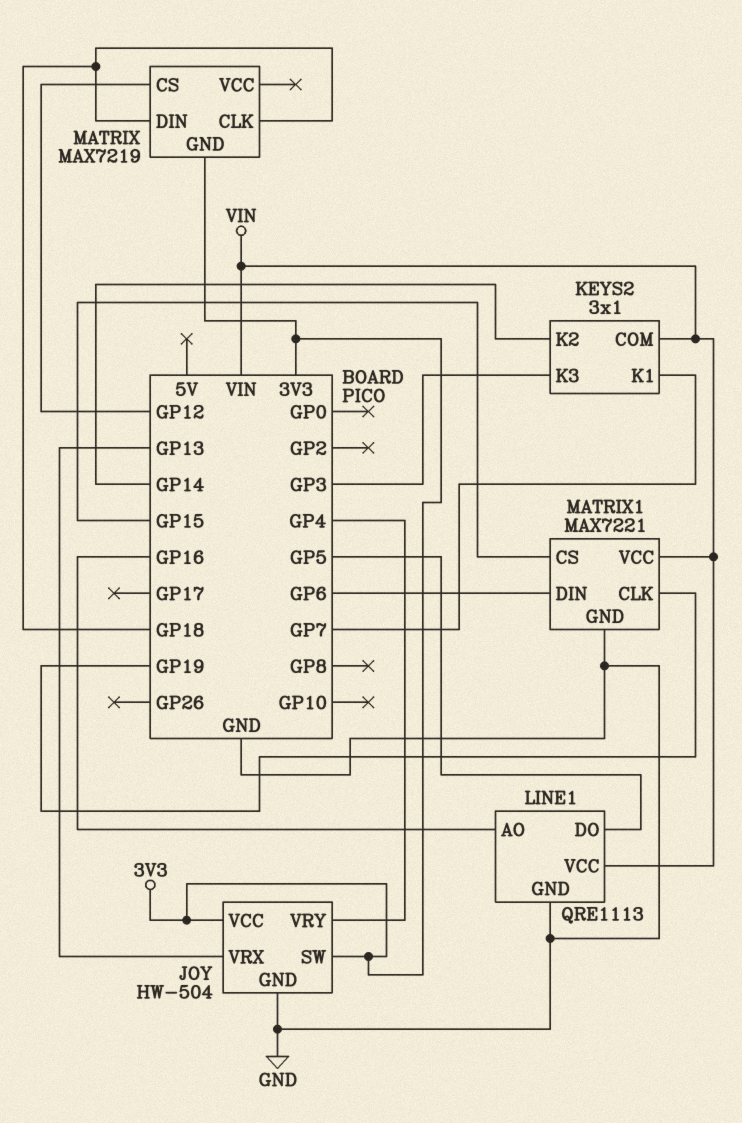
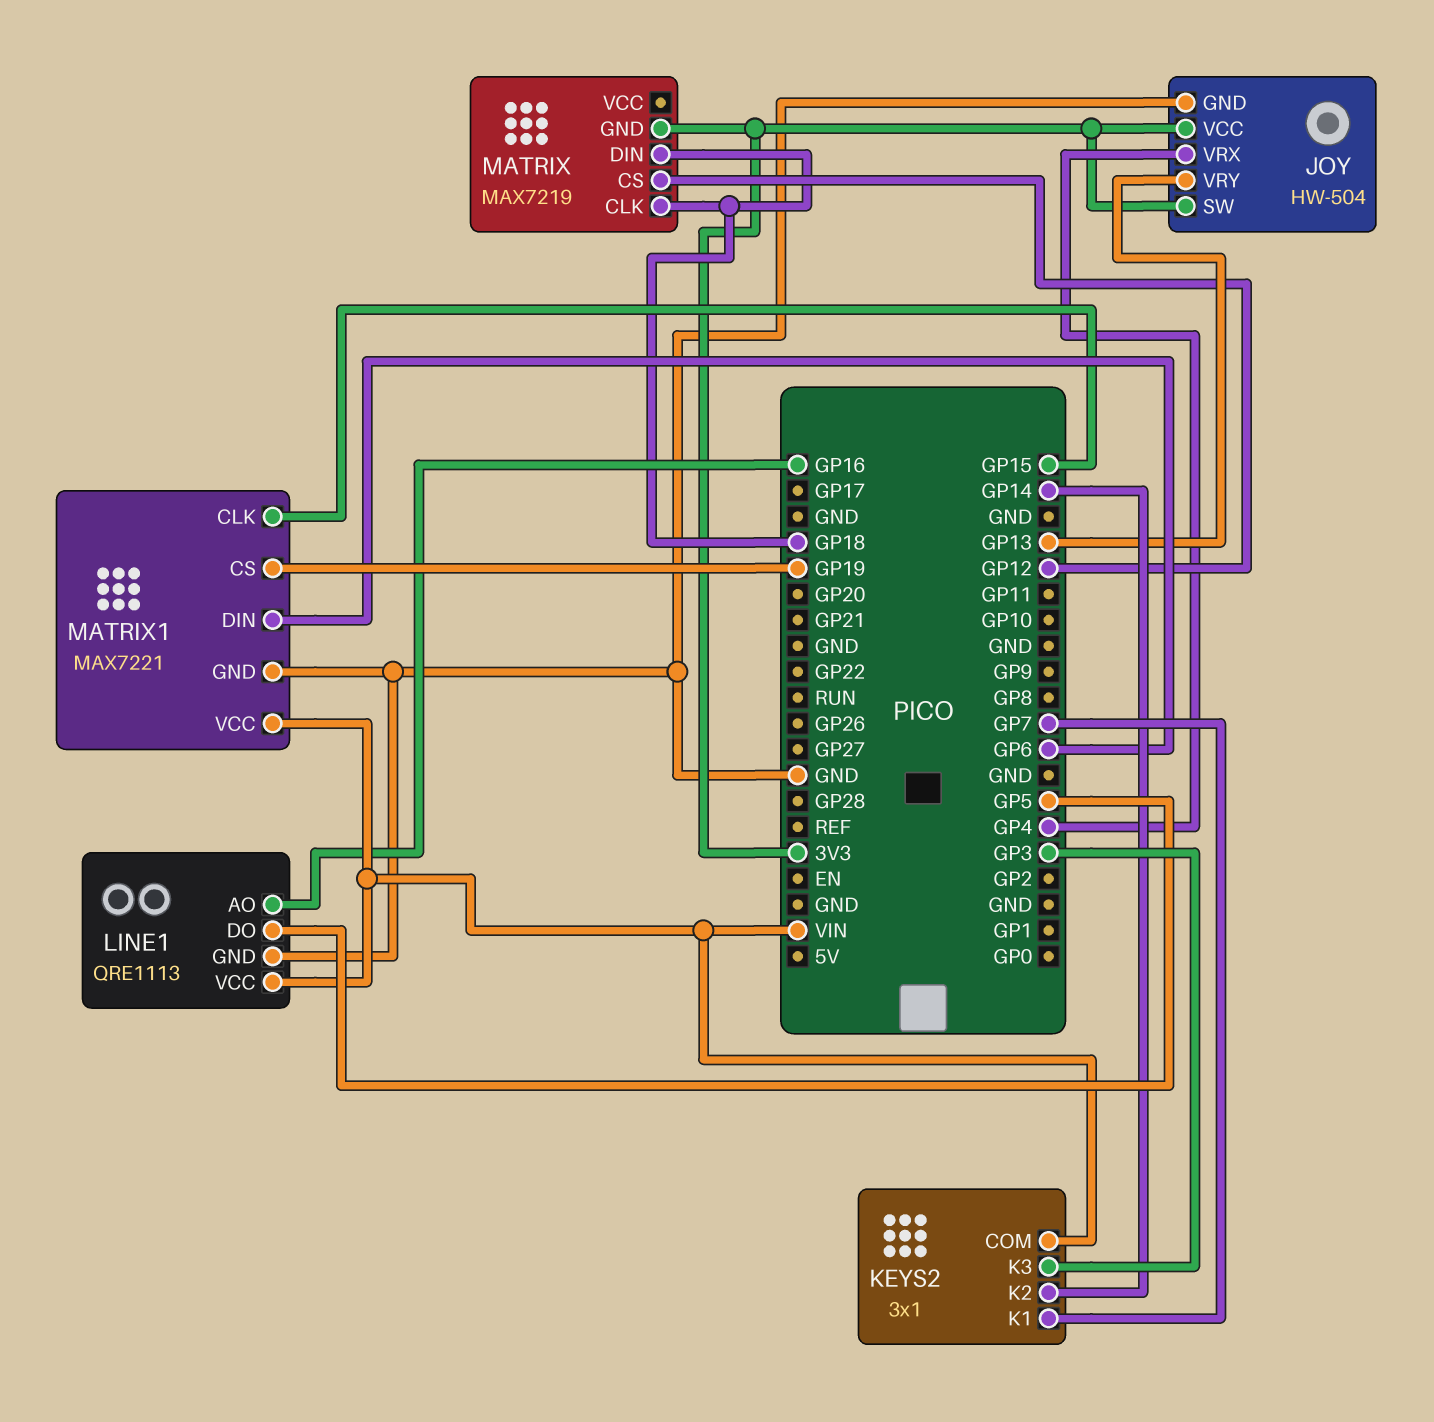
JOY pin VRX: GP13 -> GP4
JOY pin VRY: GP4 -> GP13
MATRIX1 pin CLK: GP19 -> GP15
MATRIX1 pin CS: GP15 -> GP19

